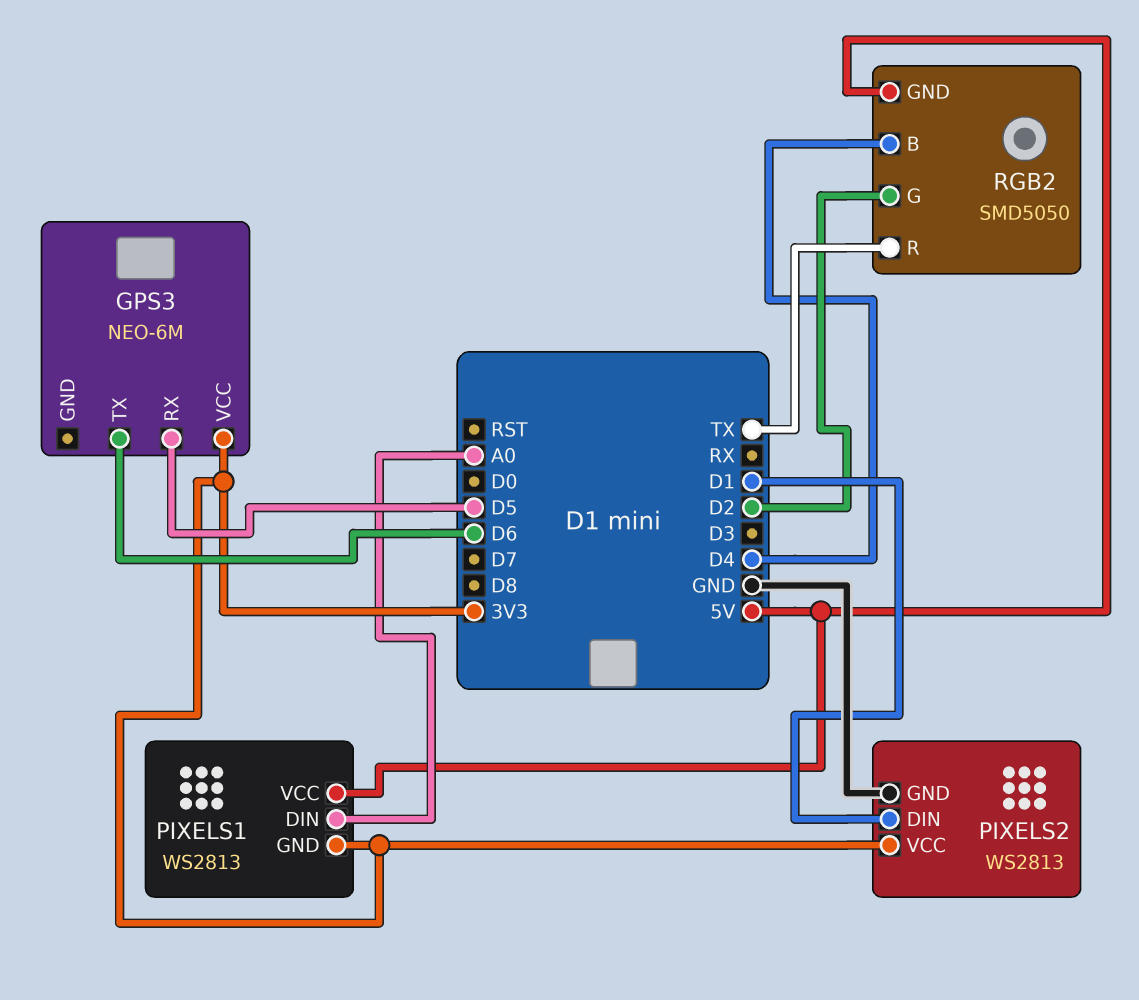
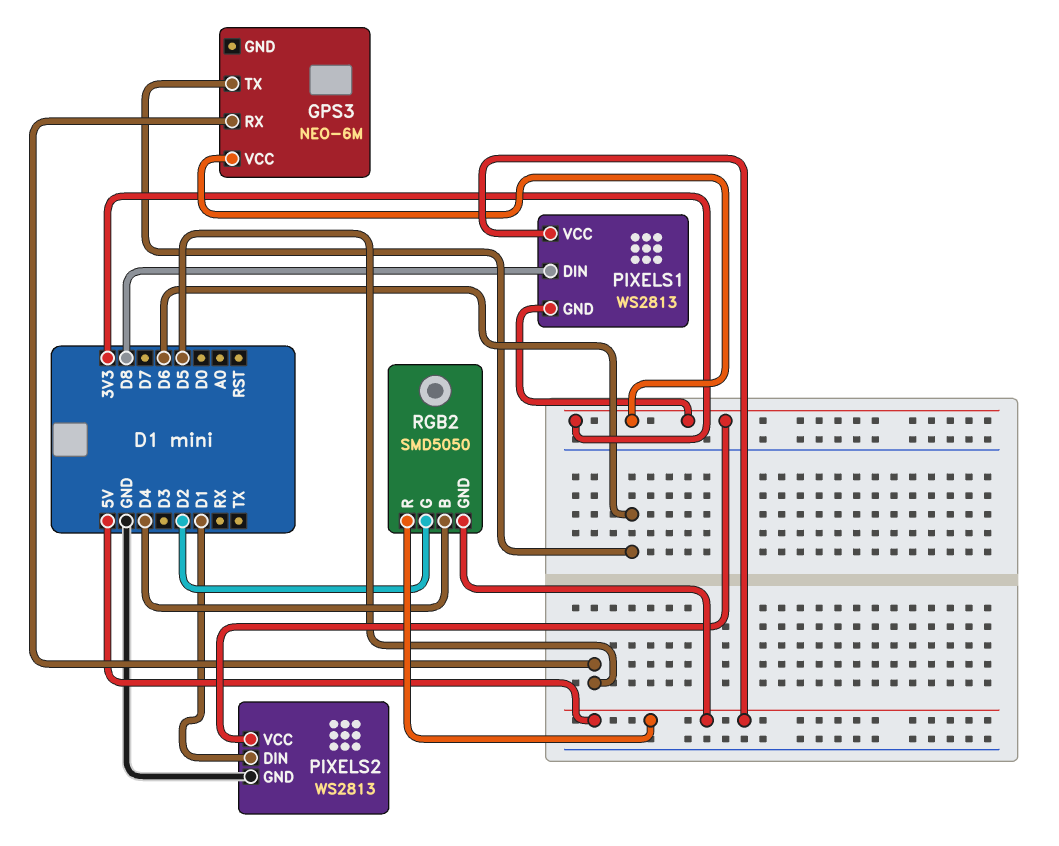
PIXELS1 pin DIN: A0 -> D8
RGB2 pin R: TX -> 5V

